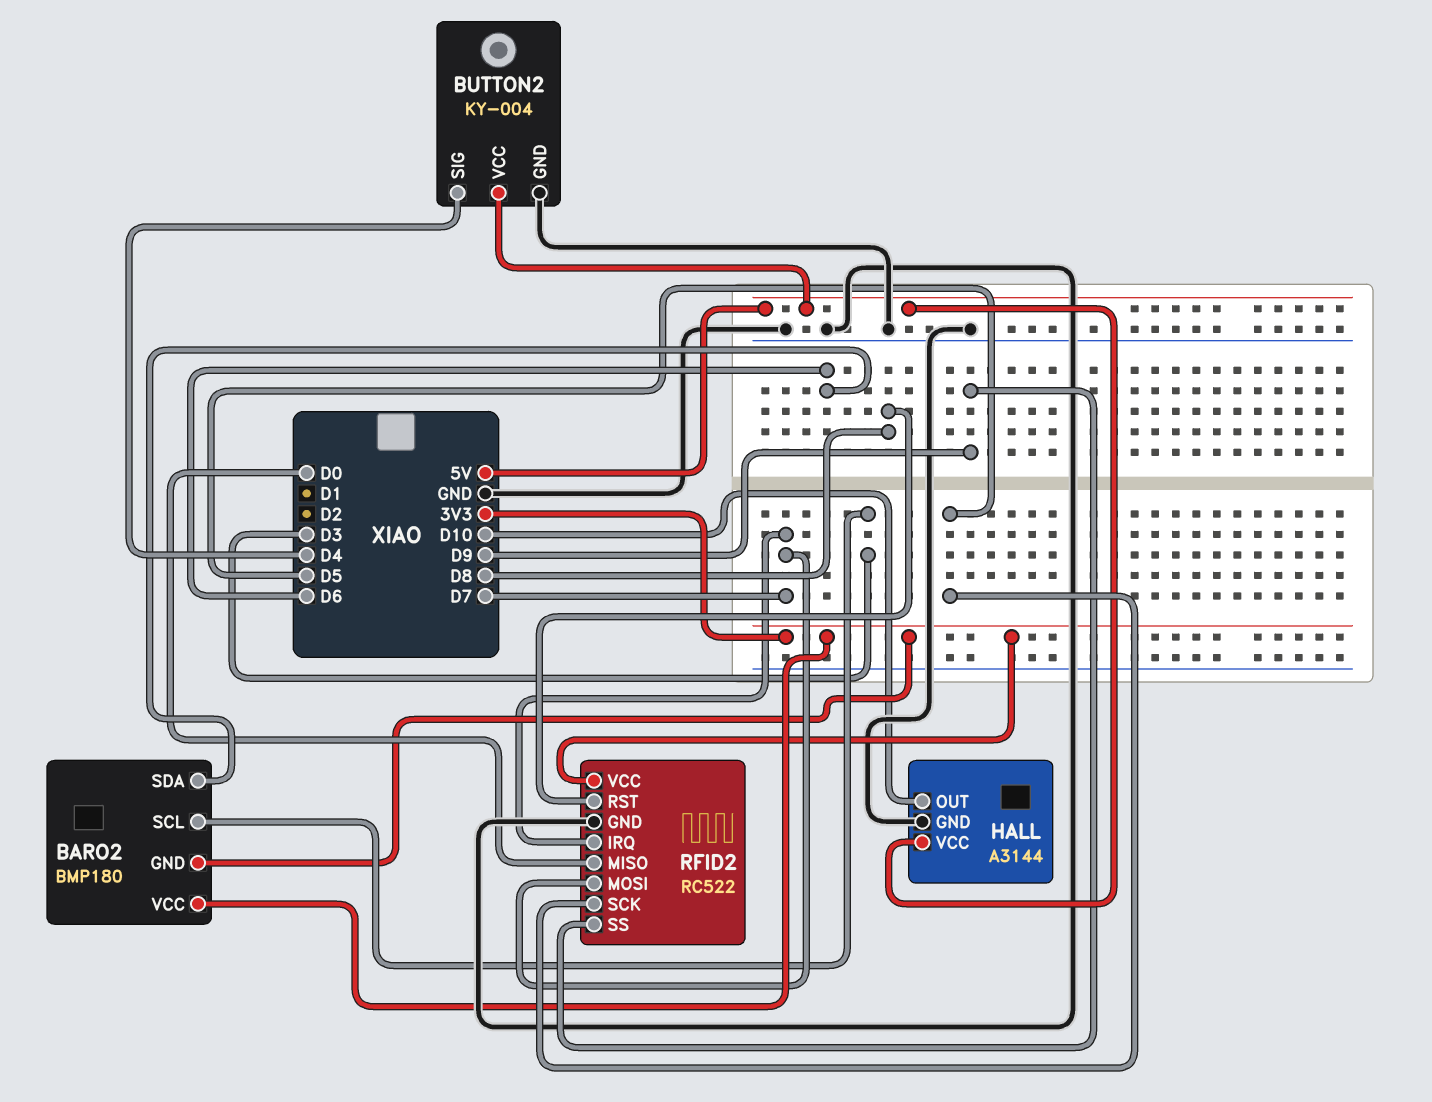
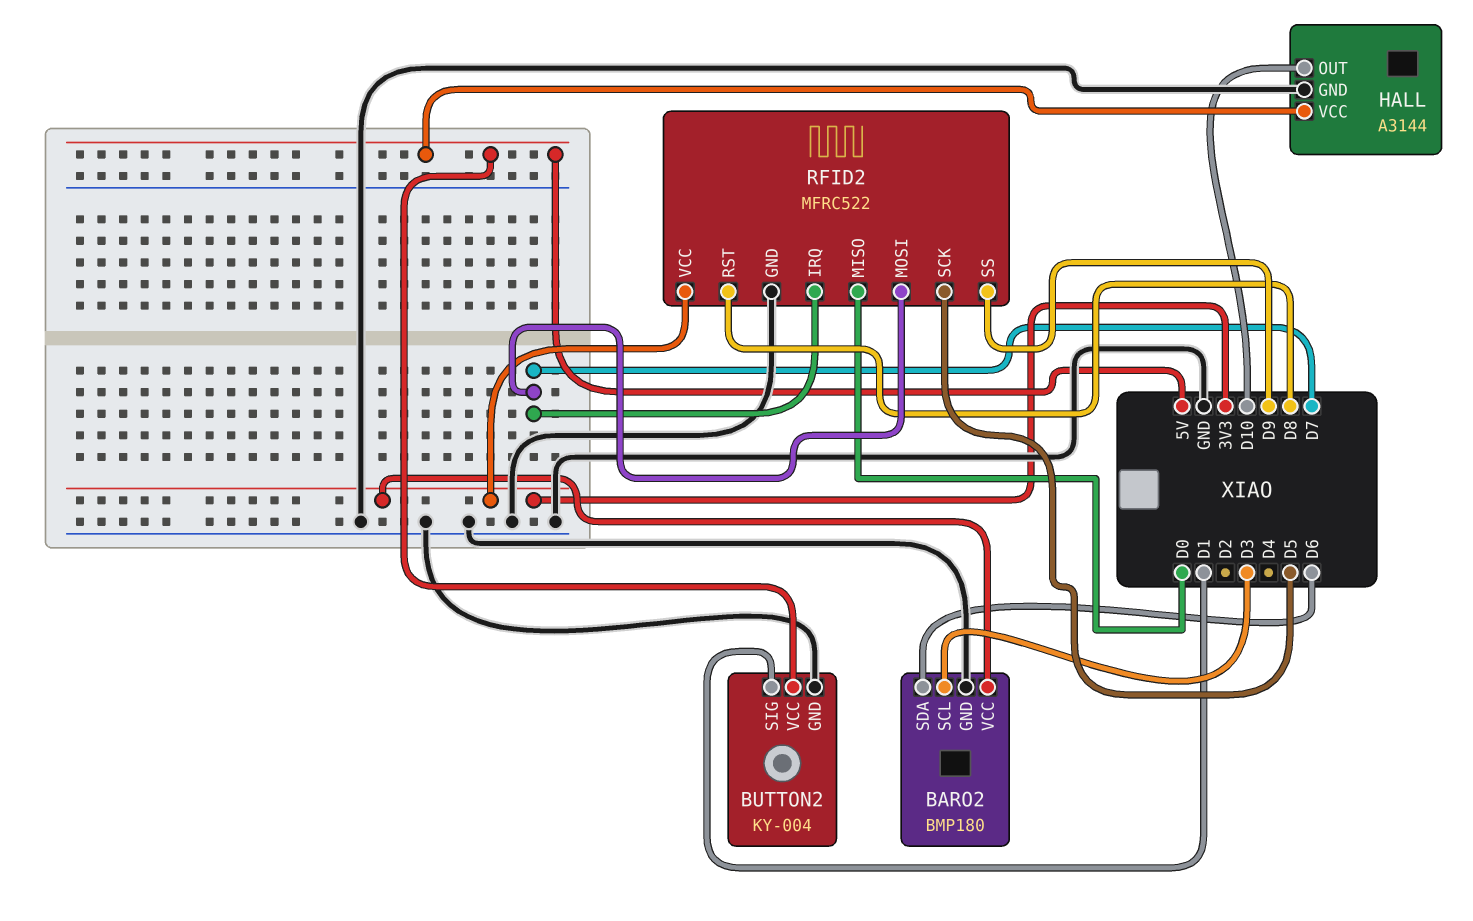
BARO2 pin GND: 3V3 -> GND
BUTTON2 pin SIG: D4 -> D1
RFID2: RC522 -> MFRC522

